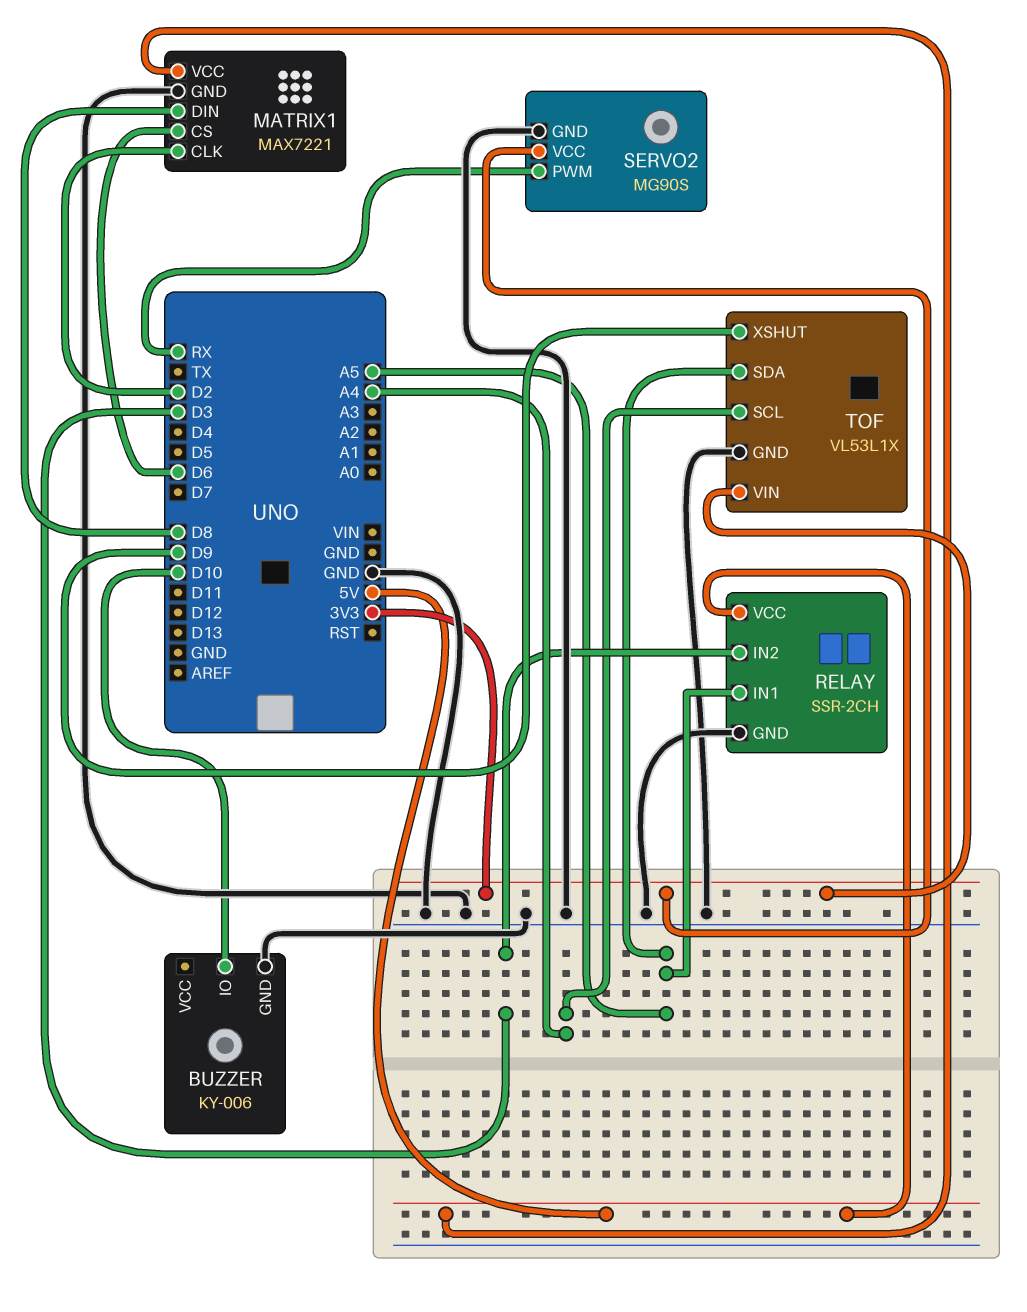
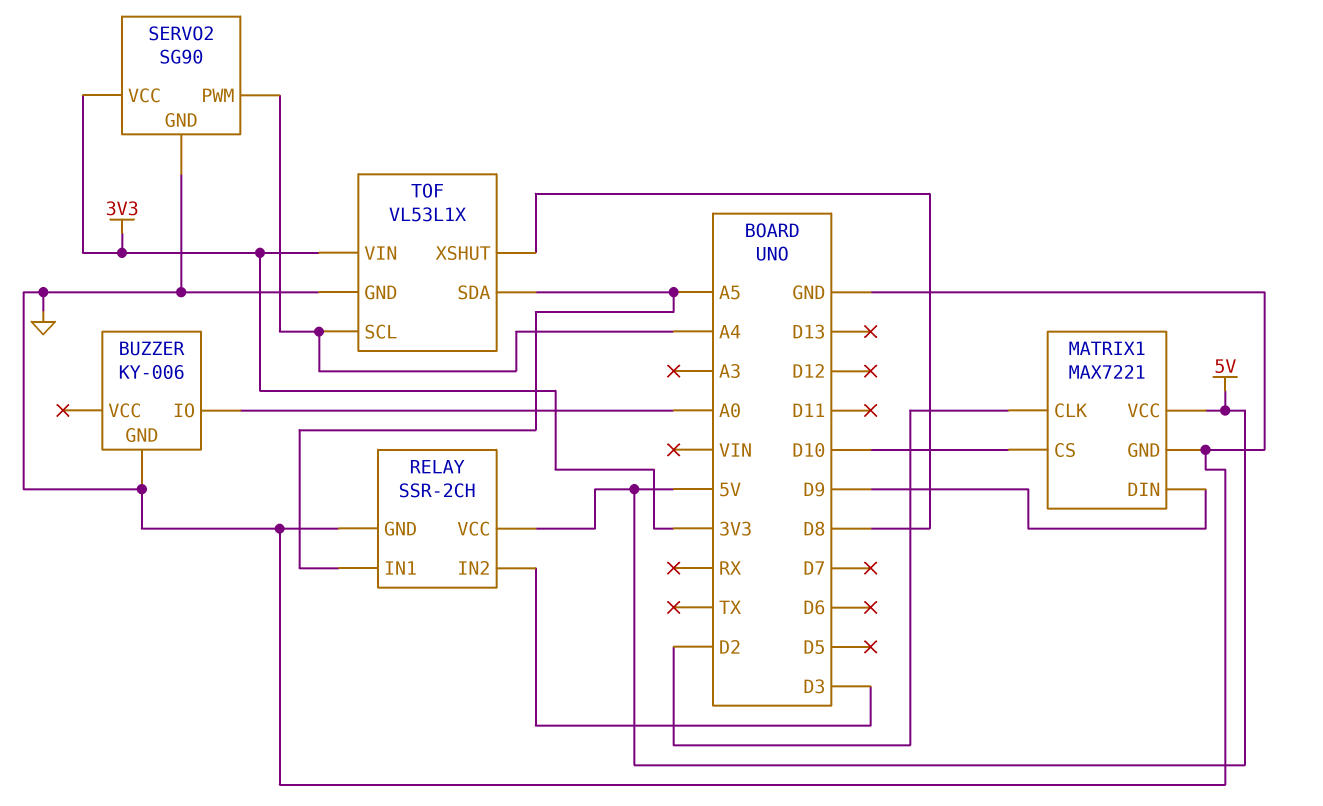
BUZZER pin IO: D10 -> A0
MATRIX1 pin CS: D6 -> D10
MATRIX1 pin DIN: D8 -> D9
SERVO2: MG90S -> SG90
SERVO2 pin PWM: RX -> A4
TOF pin XSHUT: D9 -> D8

